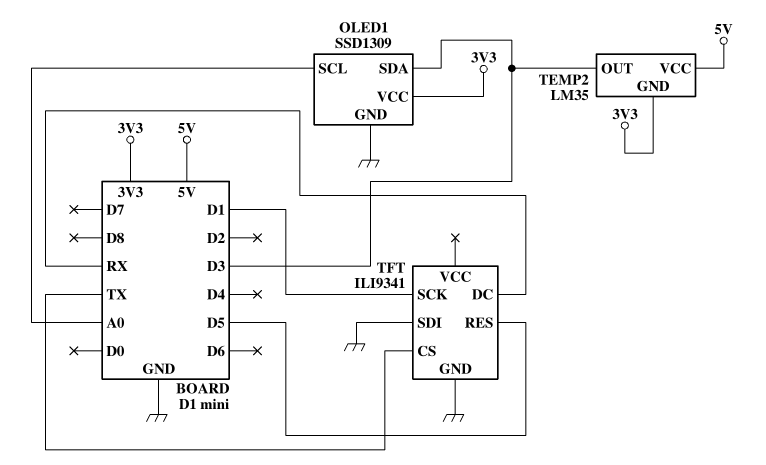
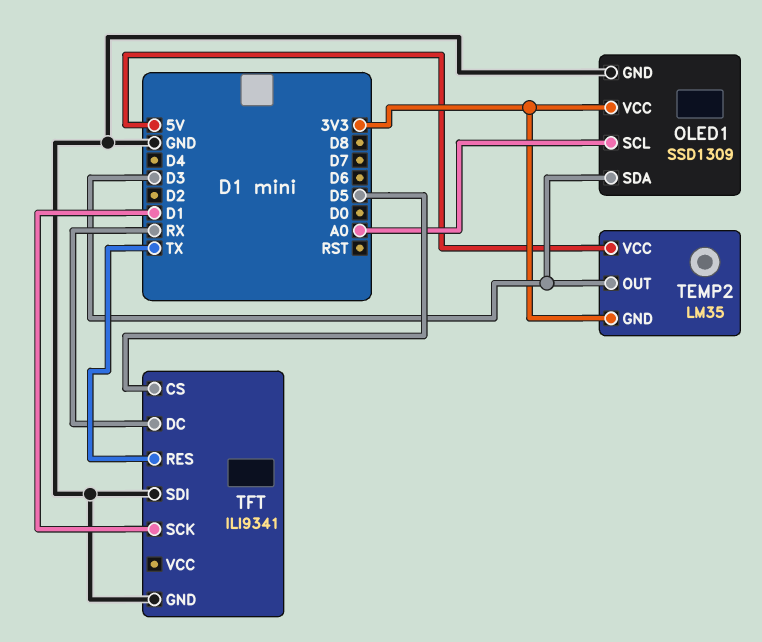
TFT pin CS: TX -> D5
TFT pin RES: D5 -> TX

